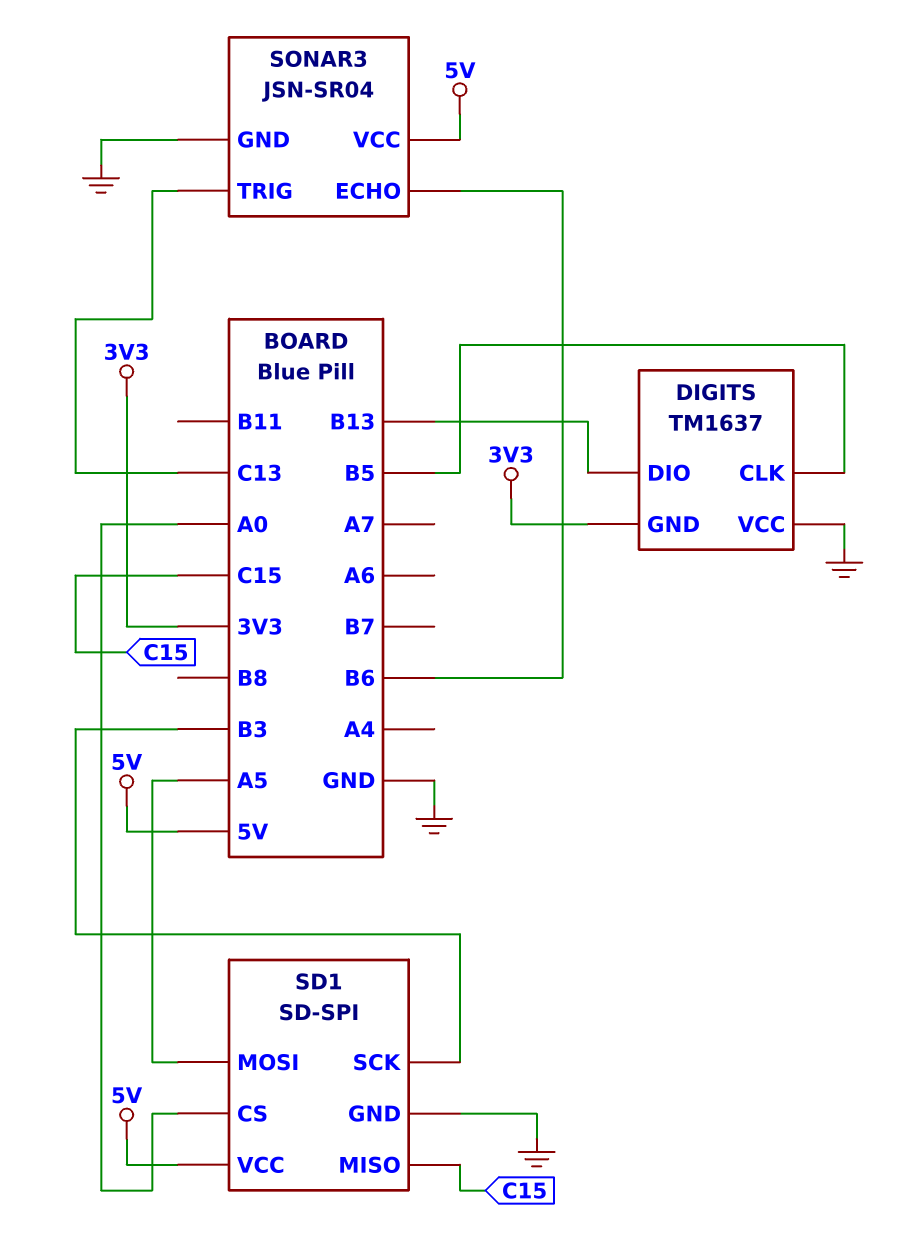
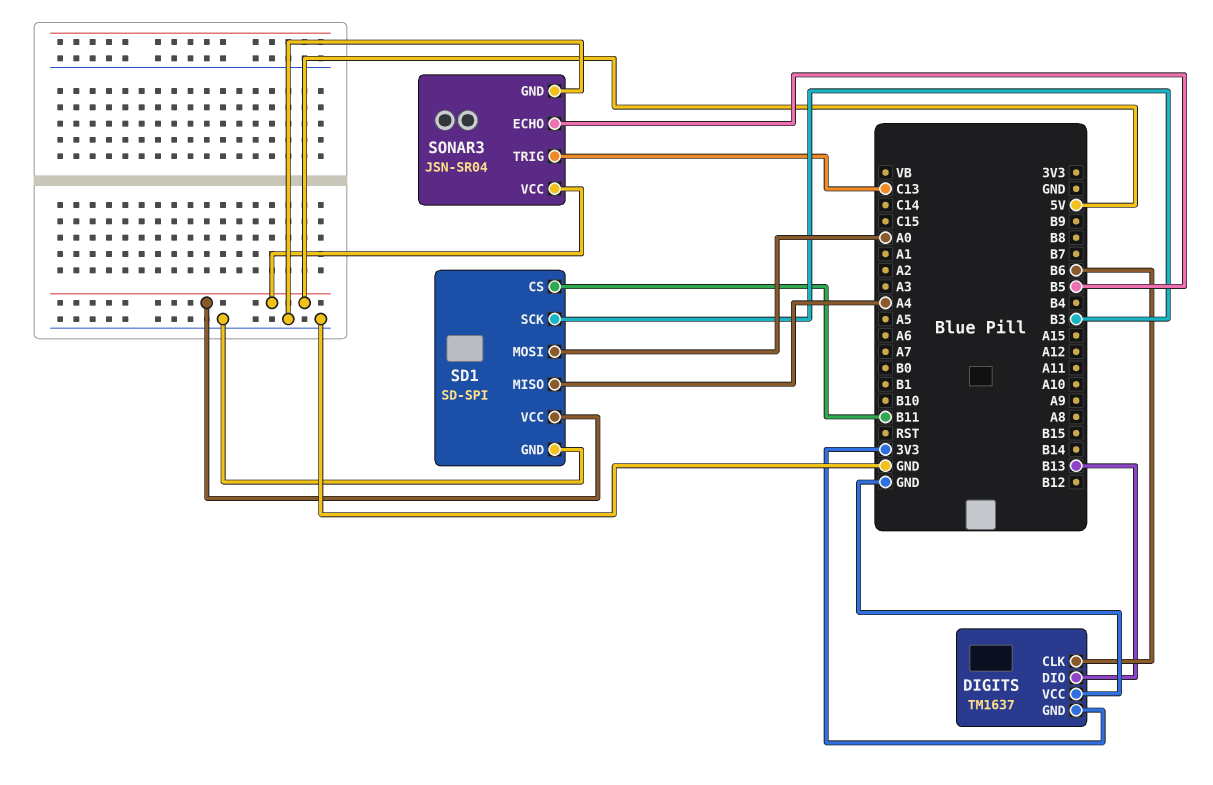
DIGITS pin CLK: B5 -> B6
SD1 pin CS: A0 -> B11
SD1 pin MISO: C15 -> A4
SD1 pin MOSI: A5 -> A0
SONAR3 pin ECHO: B6 -> B5

